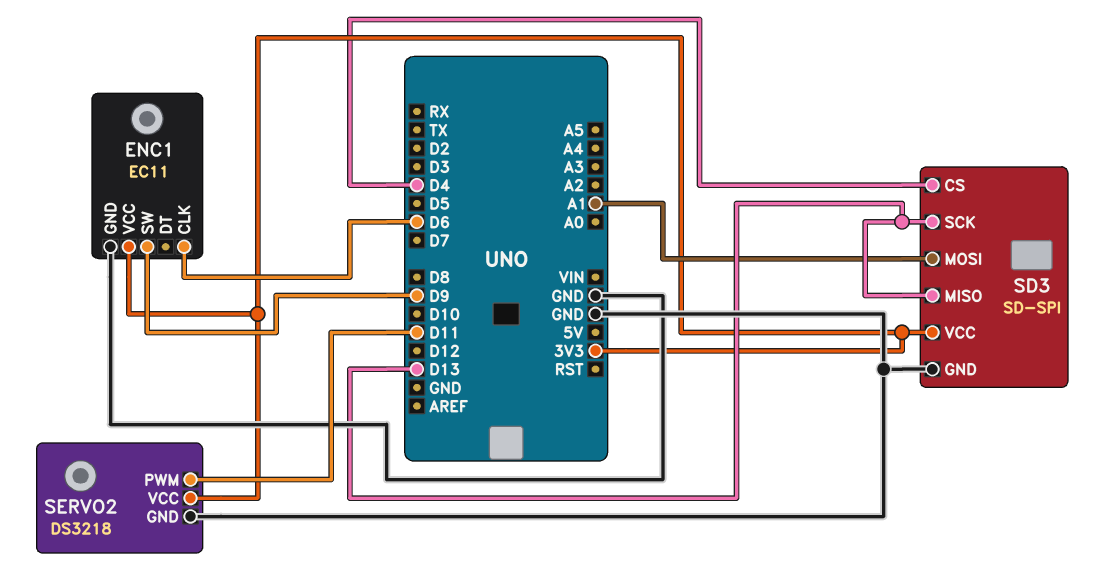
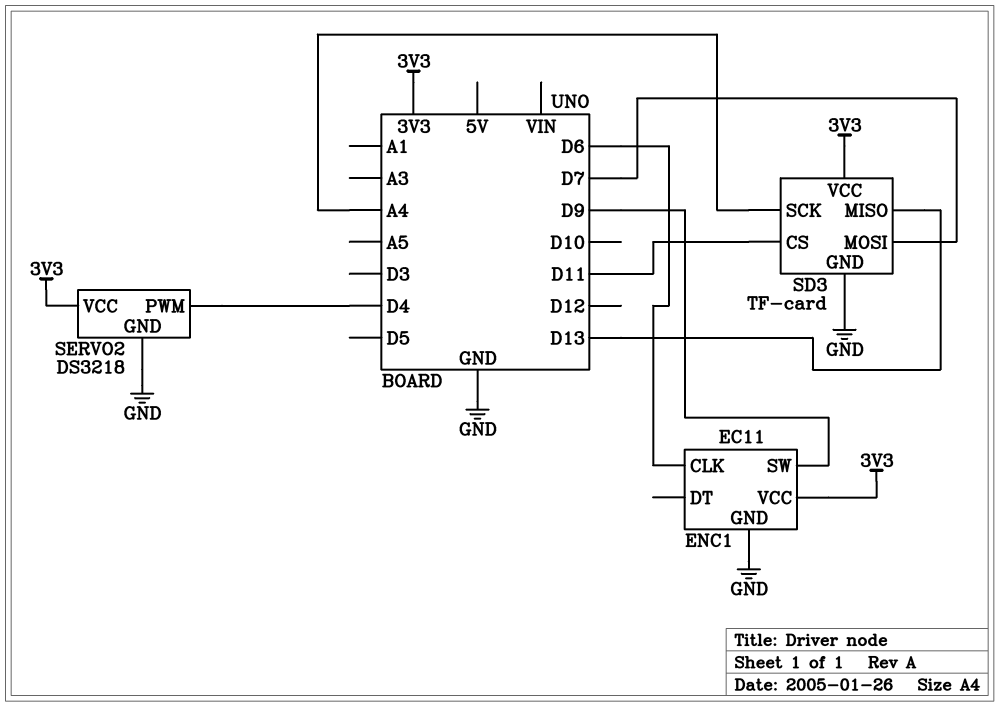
SD3: SD-SPI -> TF-card
SD3 pin CS: D4 -> D11
SD3 pin MOSI: A1 -> D7
SD3 pin SCK: D13 -> A4
SERVO2 pin PWM: D11 -> D4

